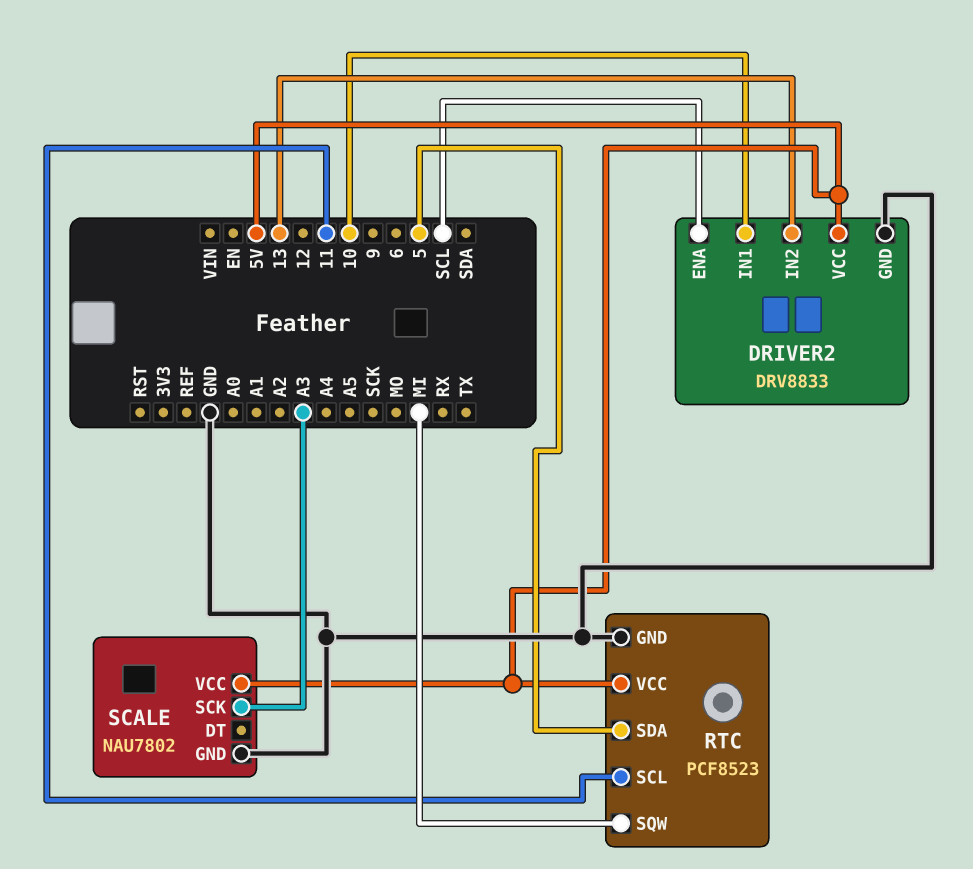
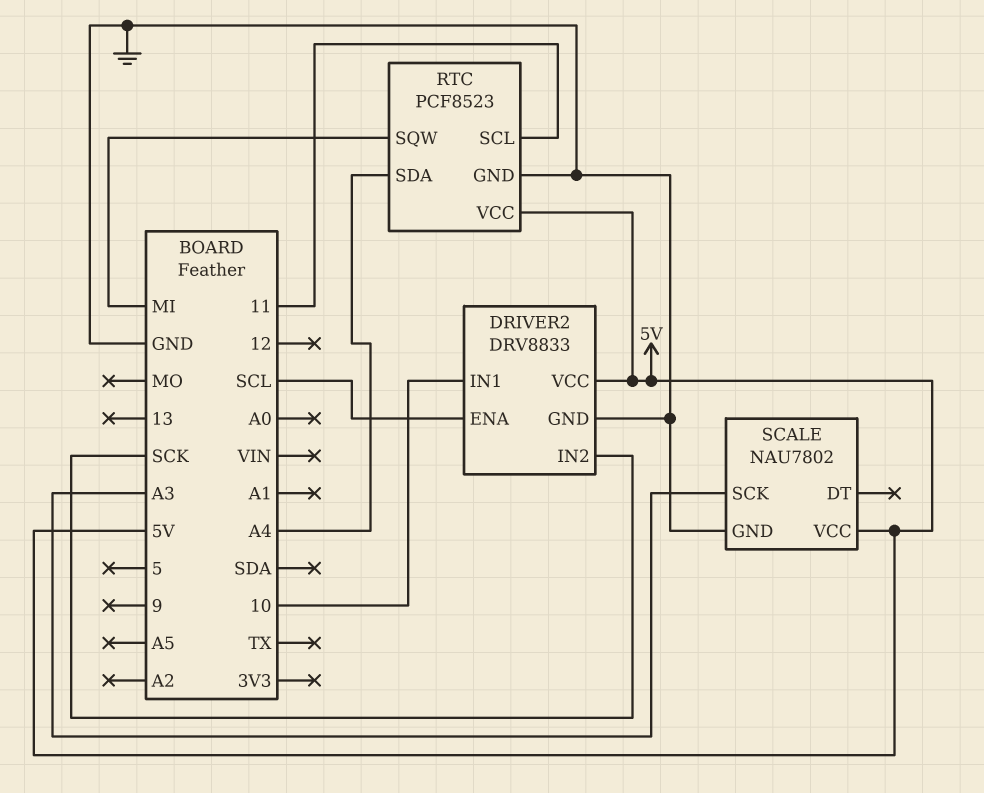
DRIVER2 pin IN2: 13 -> SCK
RTC pin SDA: 5 -> A4

